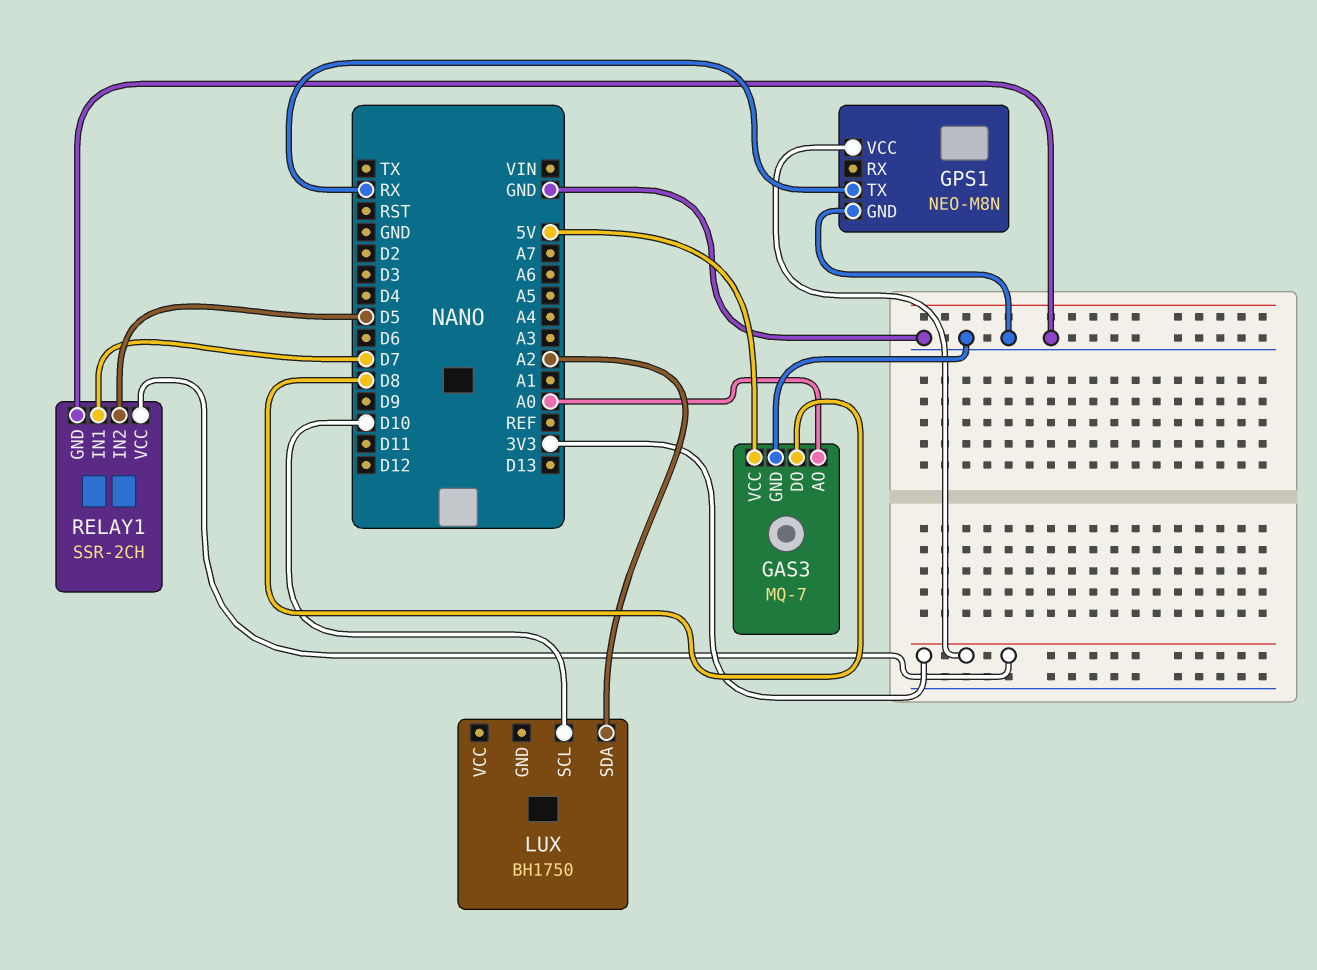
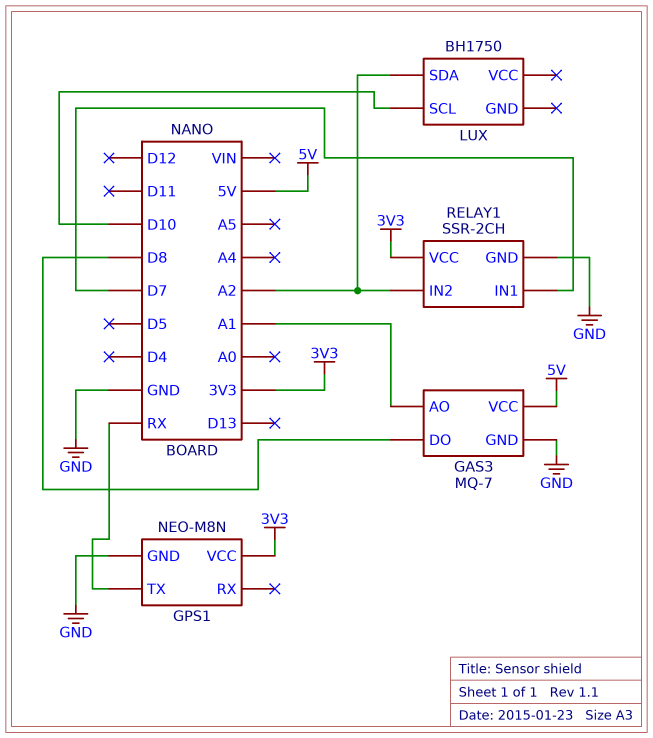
GAS3 pin AO: A0 -> A1
RELAY1 pin IN2: D5 -> A2

